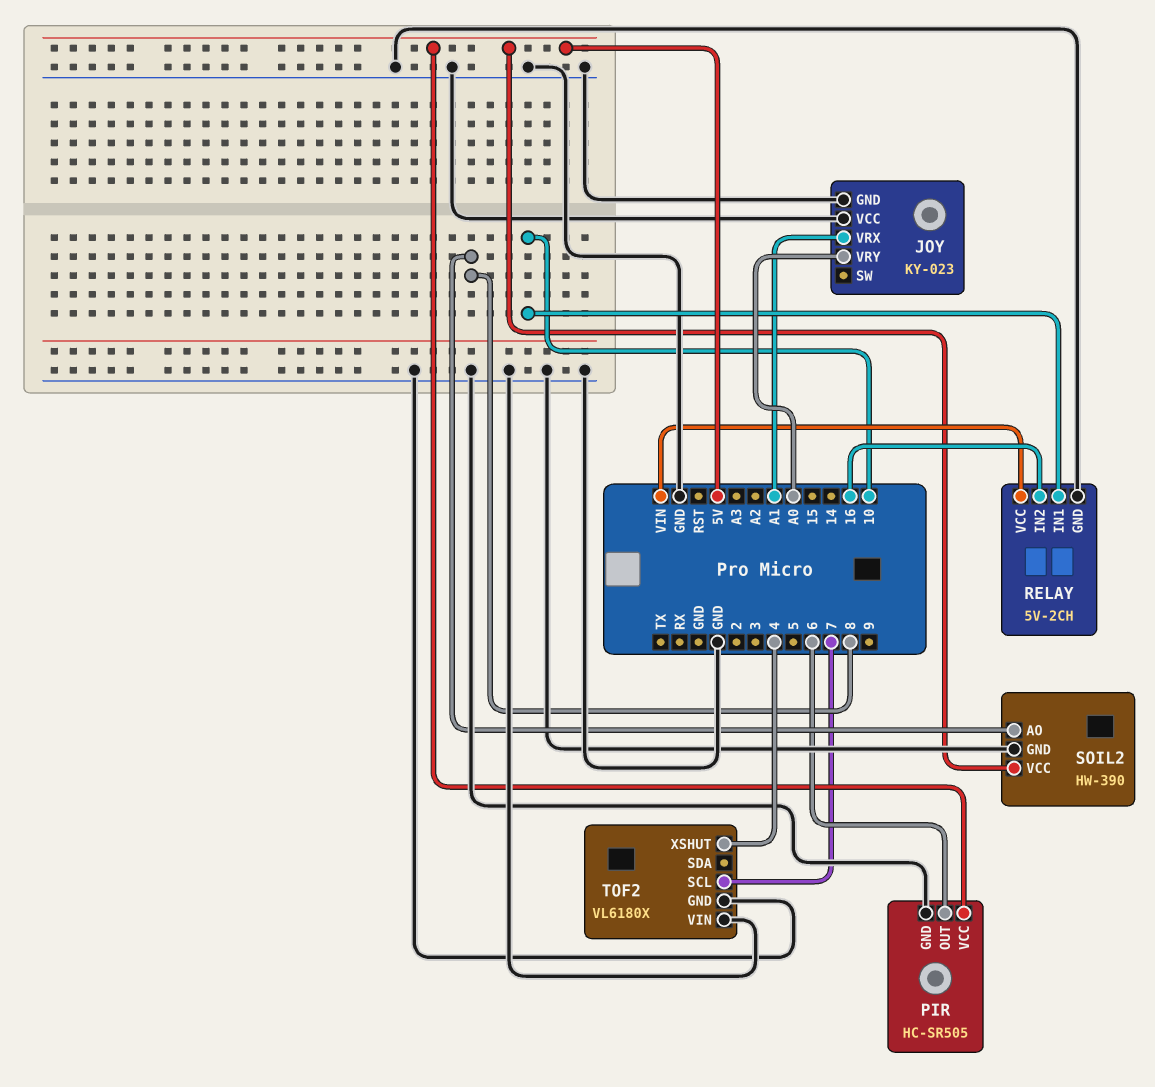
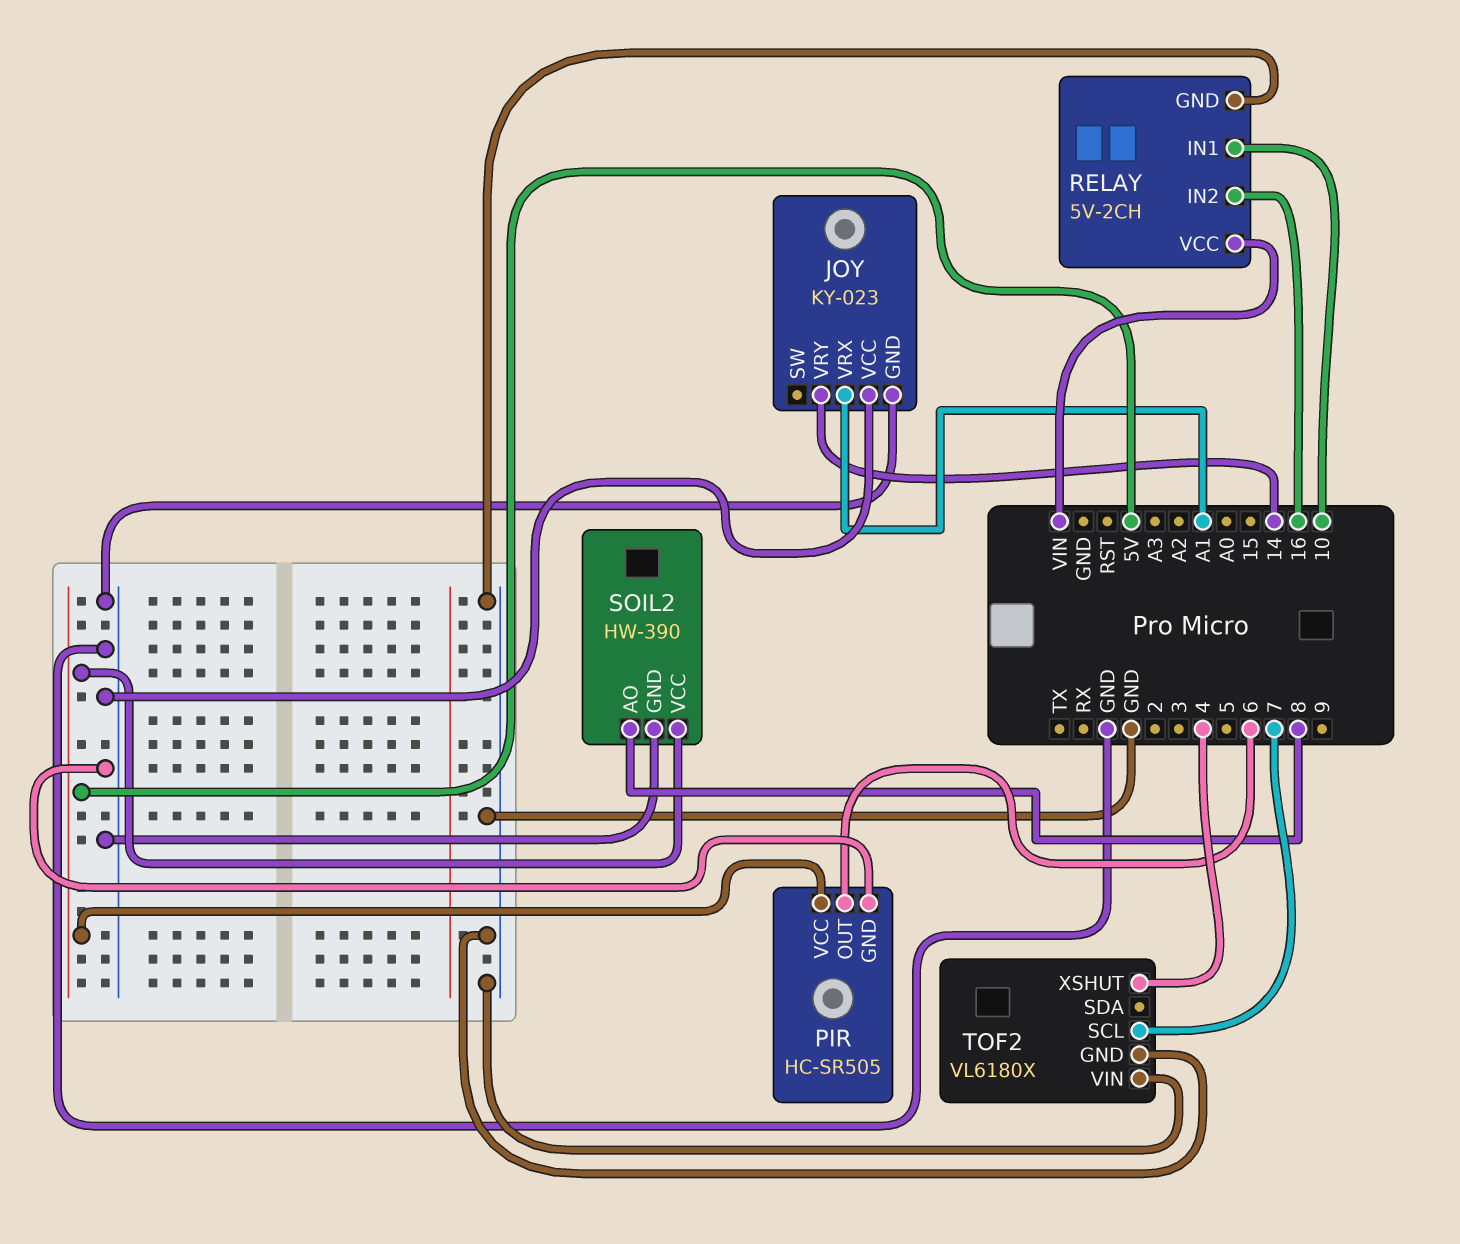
JOY pin VRY: A0 -> 14

